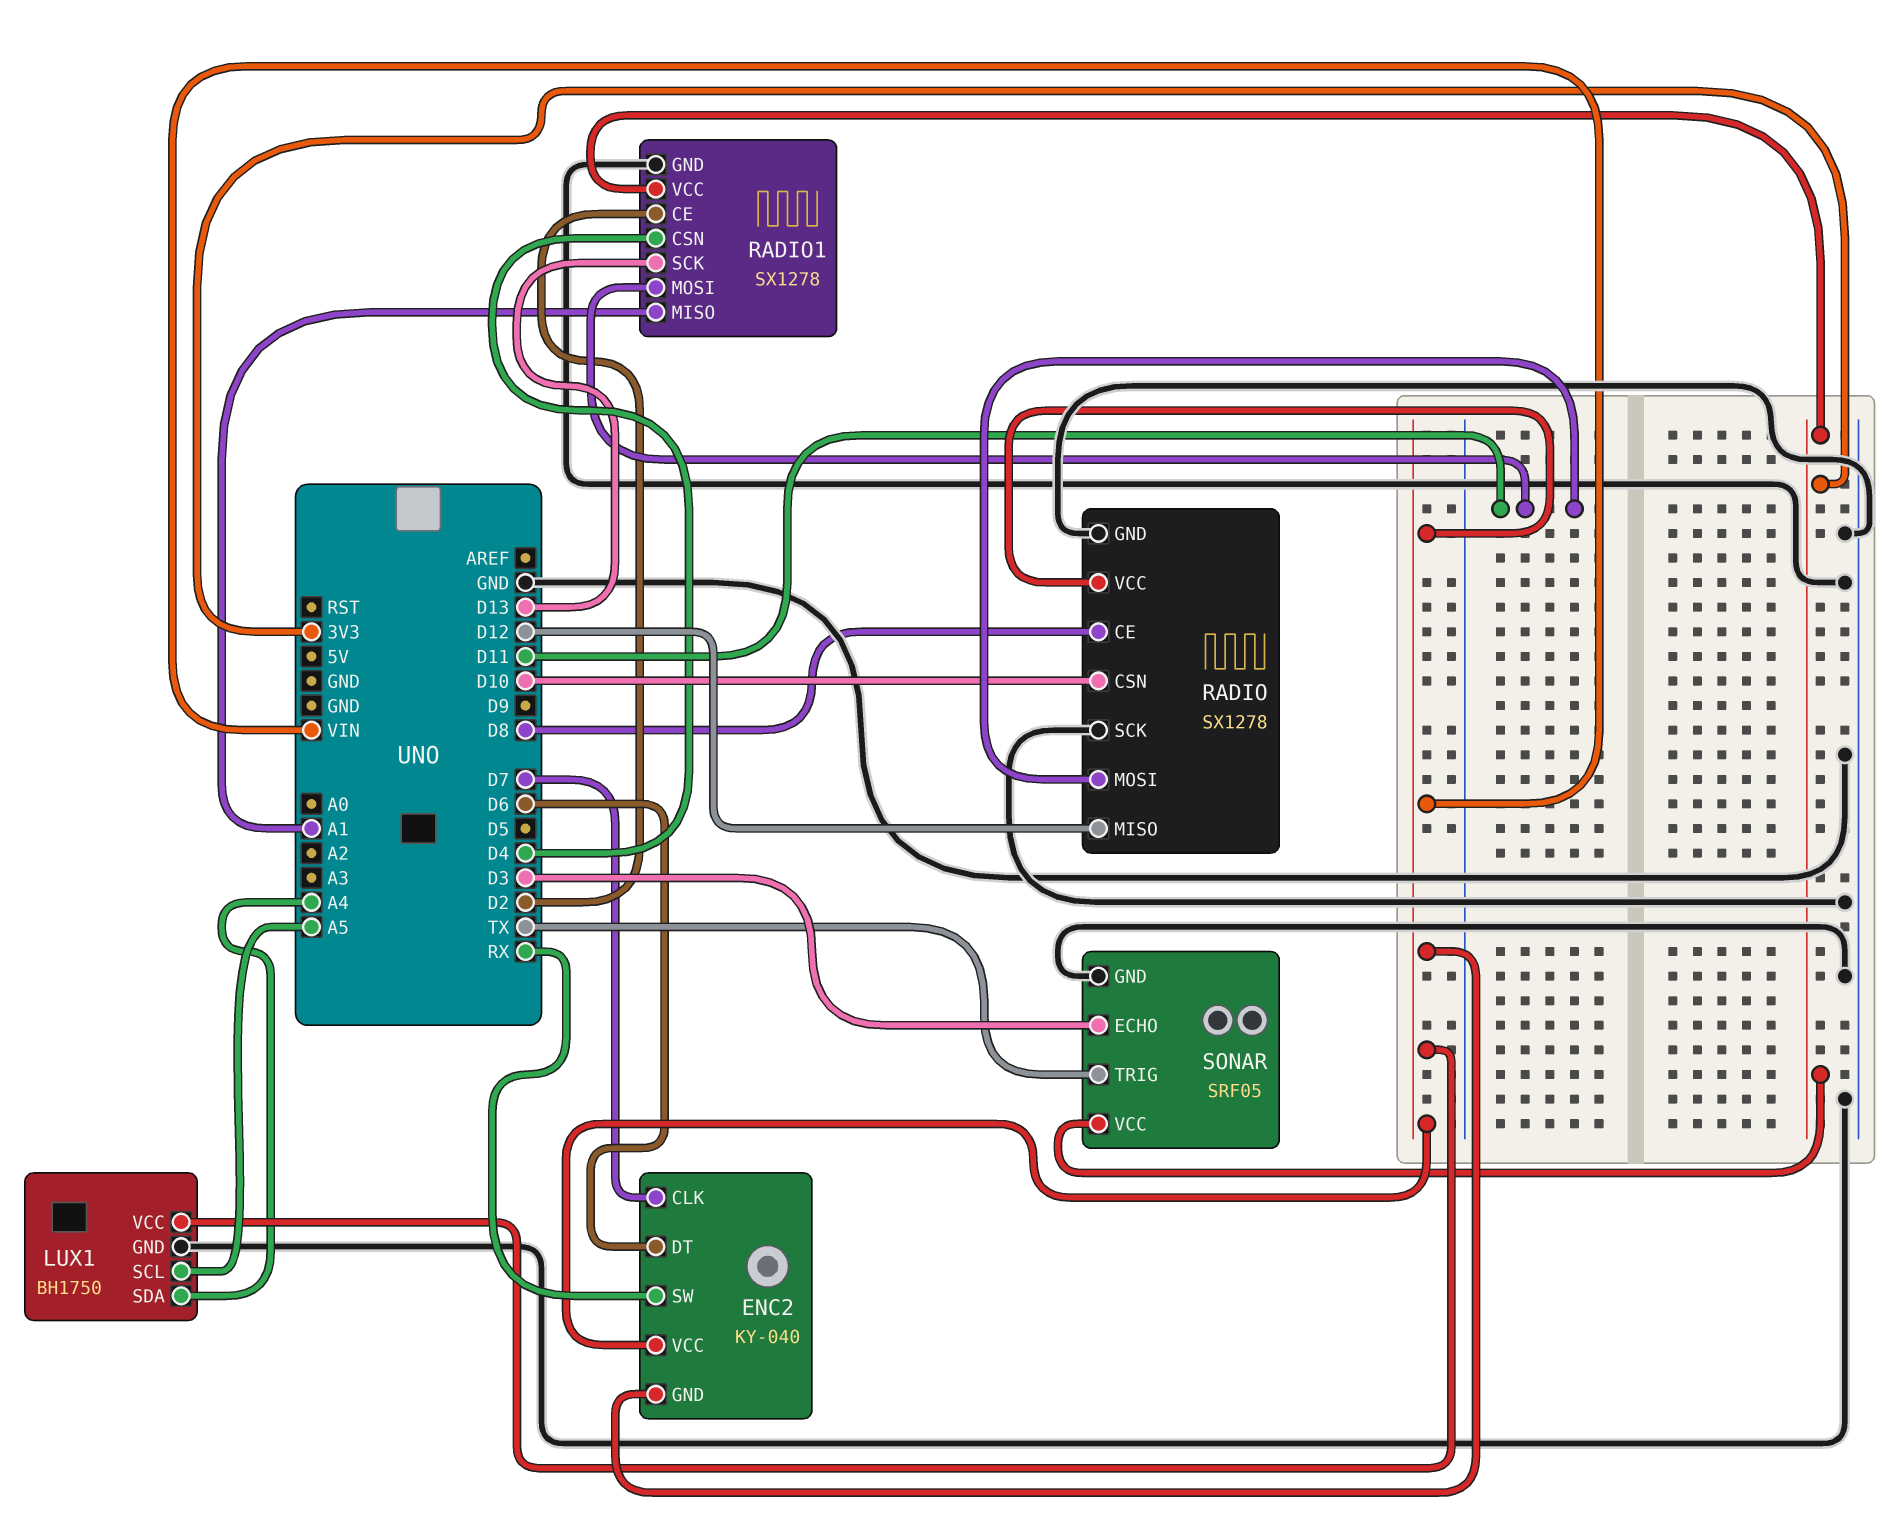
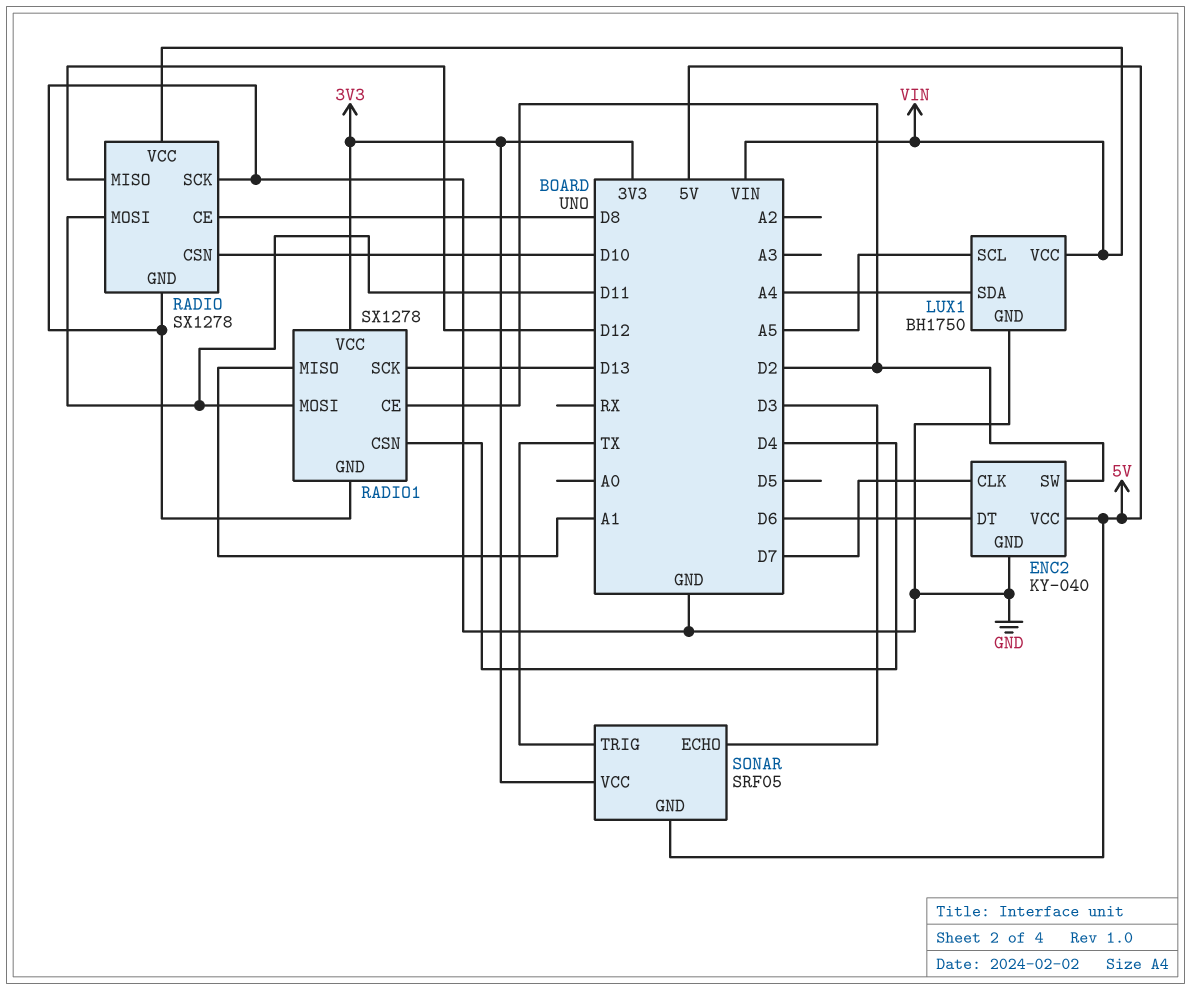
ENC2 pin GND: VIN -> GND
ENC2 pin SW: RX -> D2
ENC2 pin VCC: VIN -> 5V
SONAR pin GND: GND -> 5V

